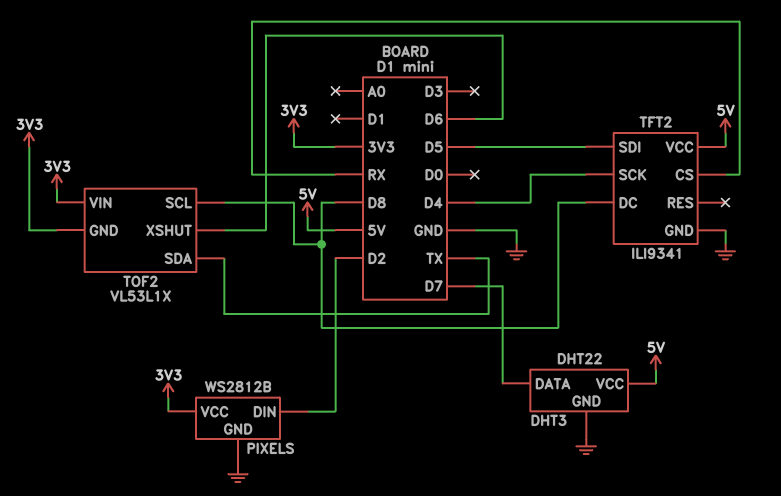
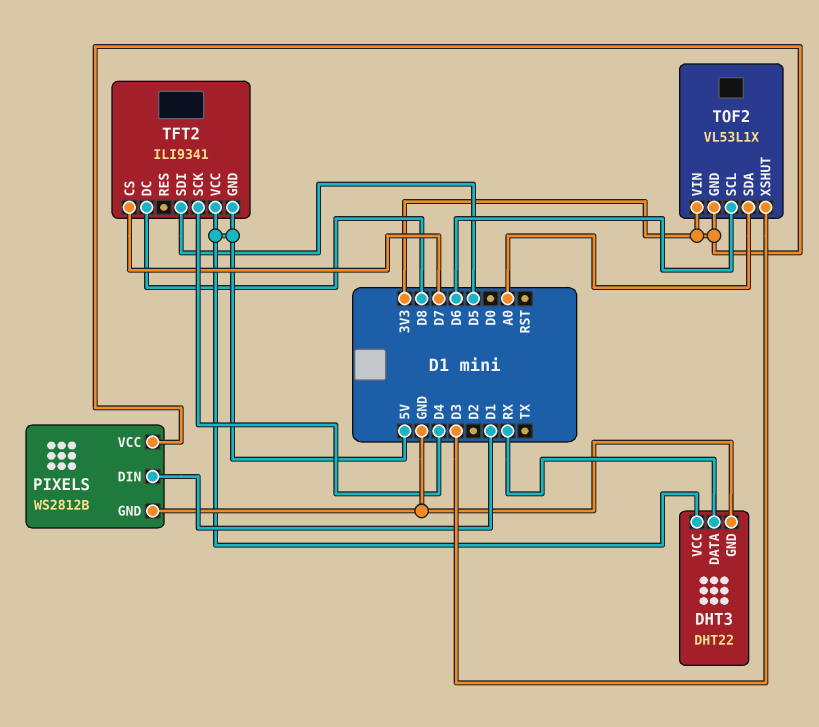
DHT3 pin DATA: D7 -> RX
PIXELS pin DIN: D2 -> D1
TFT2 pin CS: RX -> D7
TFT2 pin GND: GND -> 5V
TOF2 pin SCL: D8 -> D6
TOF2 pin SDA: TX -> A0
TOF2 pin XSHUT: D6 -> D3

